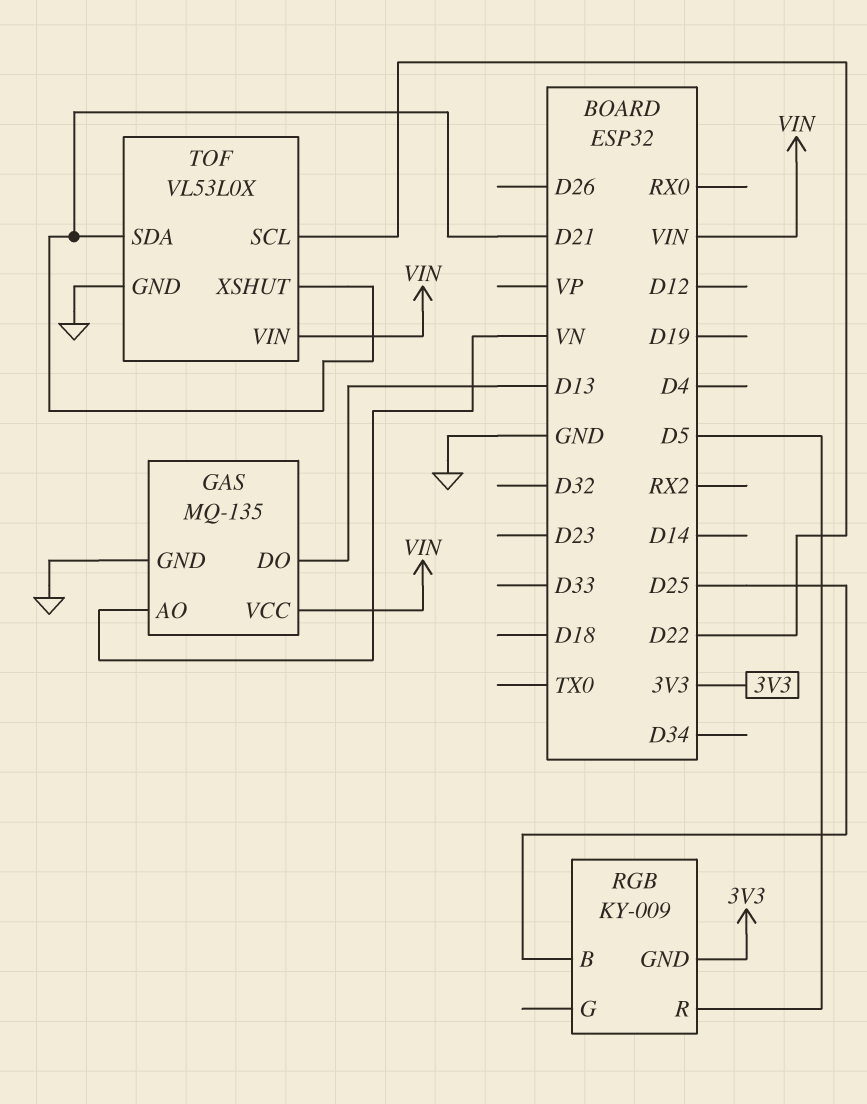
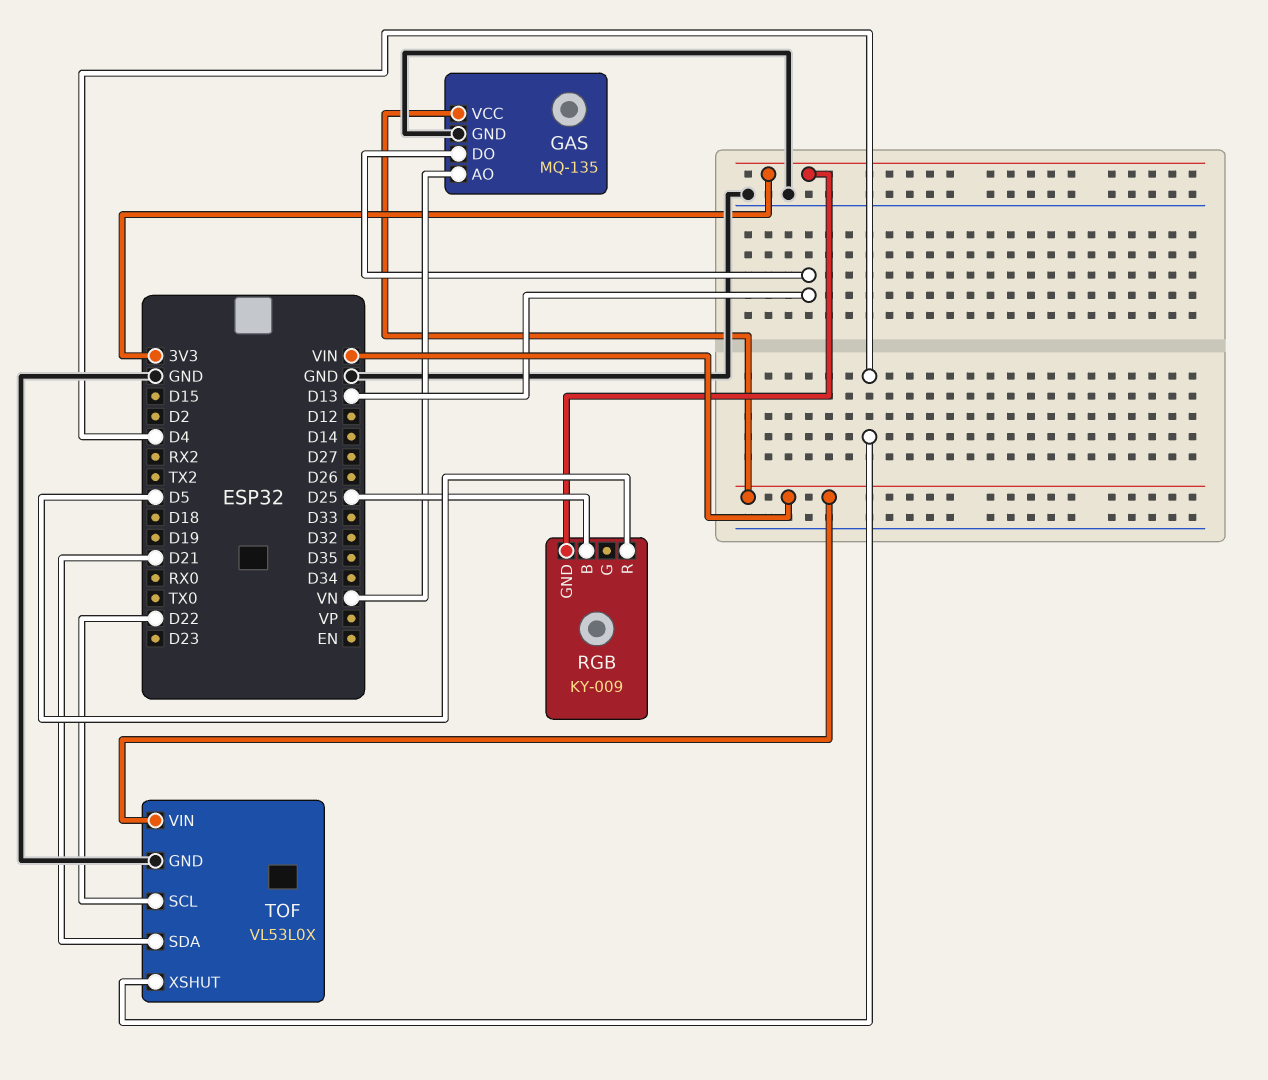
TOF pin XSHUT: D21 -> D4

